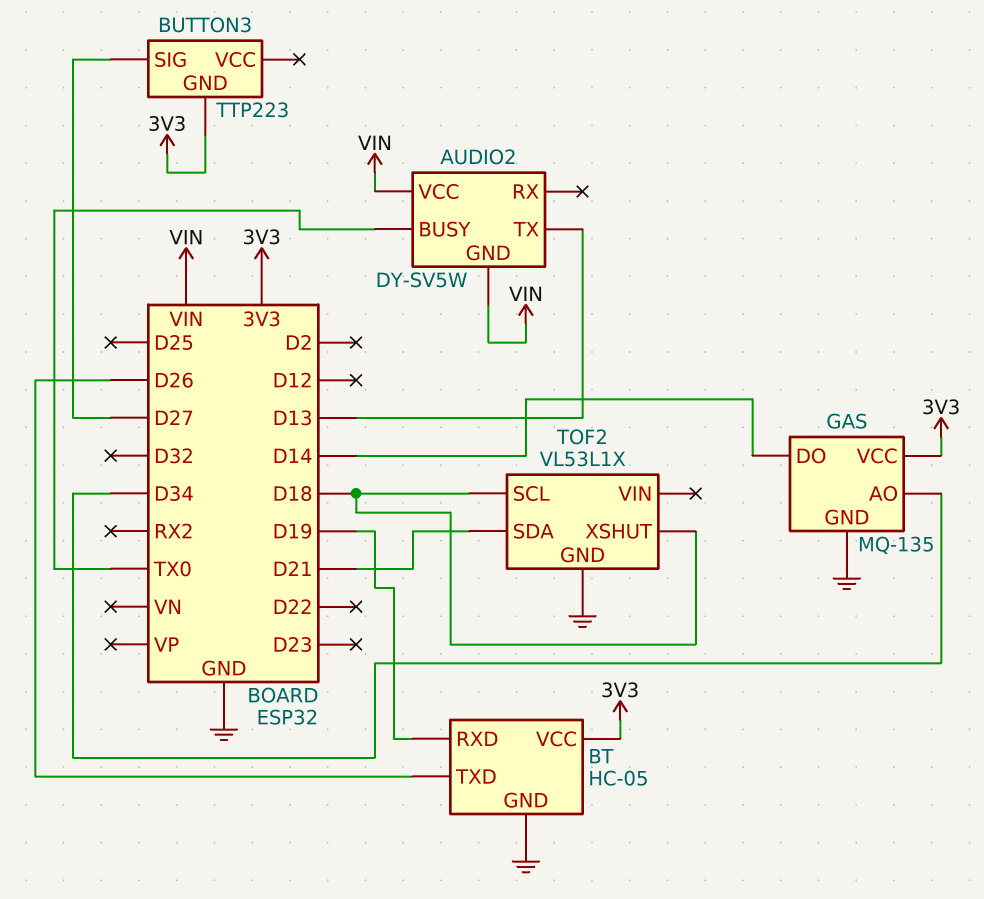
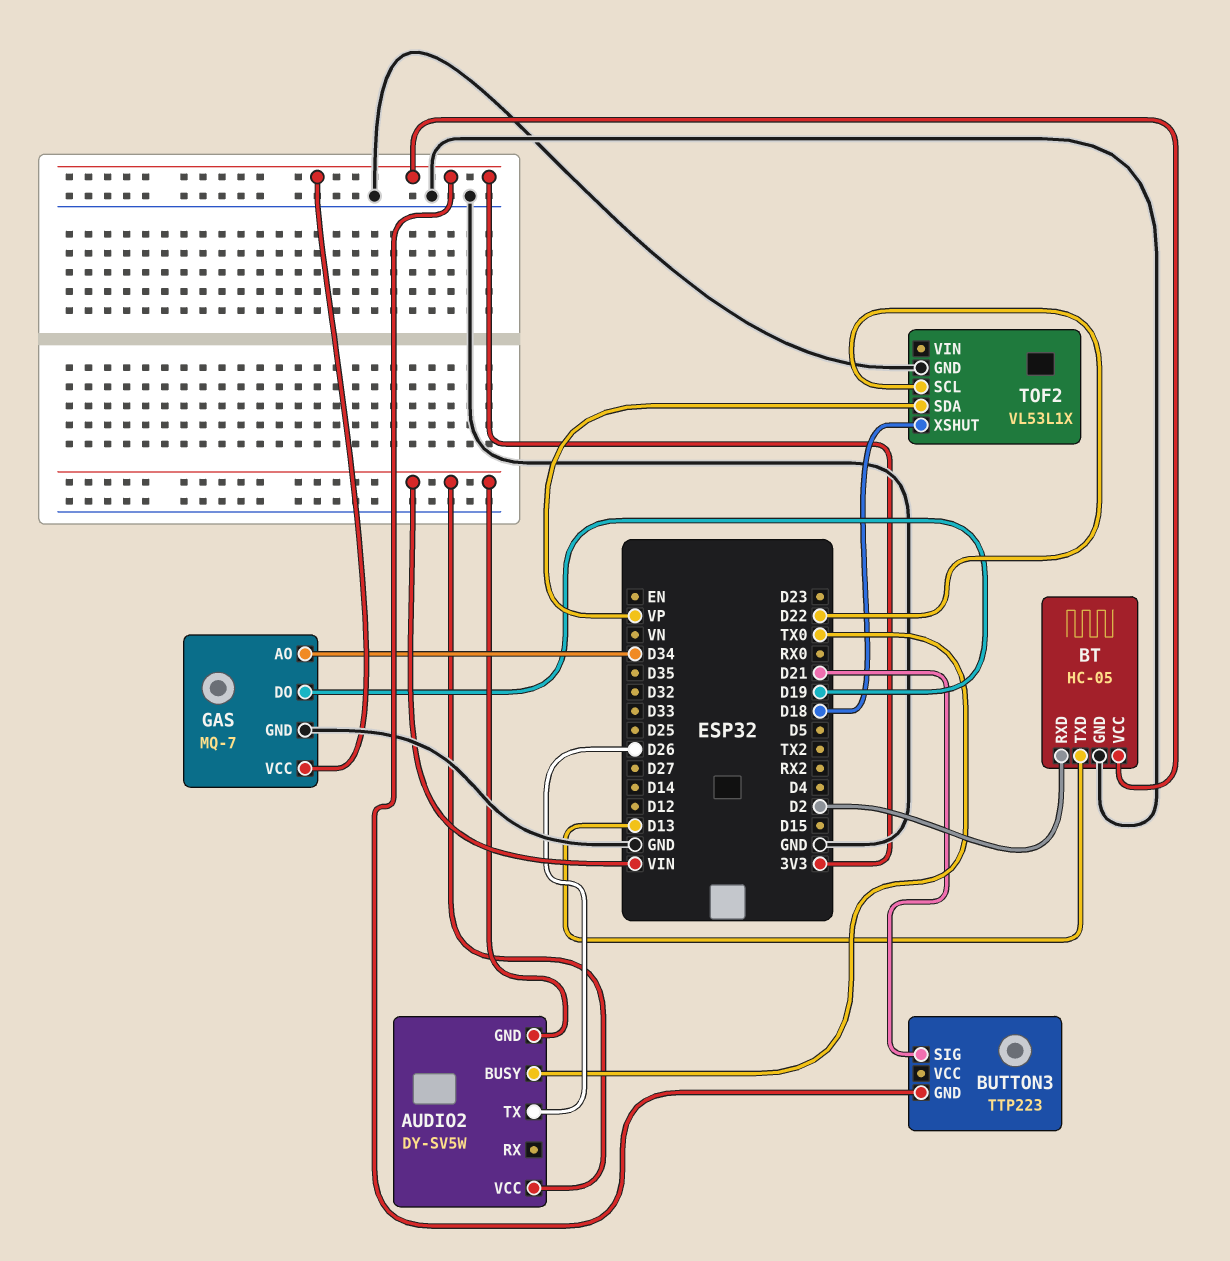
AUDIO2 pin TX: D13 -> D26
BT pin RXD: D19 -> D2
BT pin TXD: D26 -> D13
BUTTON3 pin SIG: D27 -> D21
GAS: MQ-135 -> MQ-7
GAS pin DO: D14 -> D19
TOF2 pin SCL: D18 -> D22
TOF2 pin SDA: D21 -> VP

